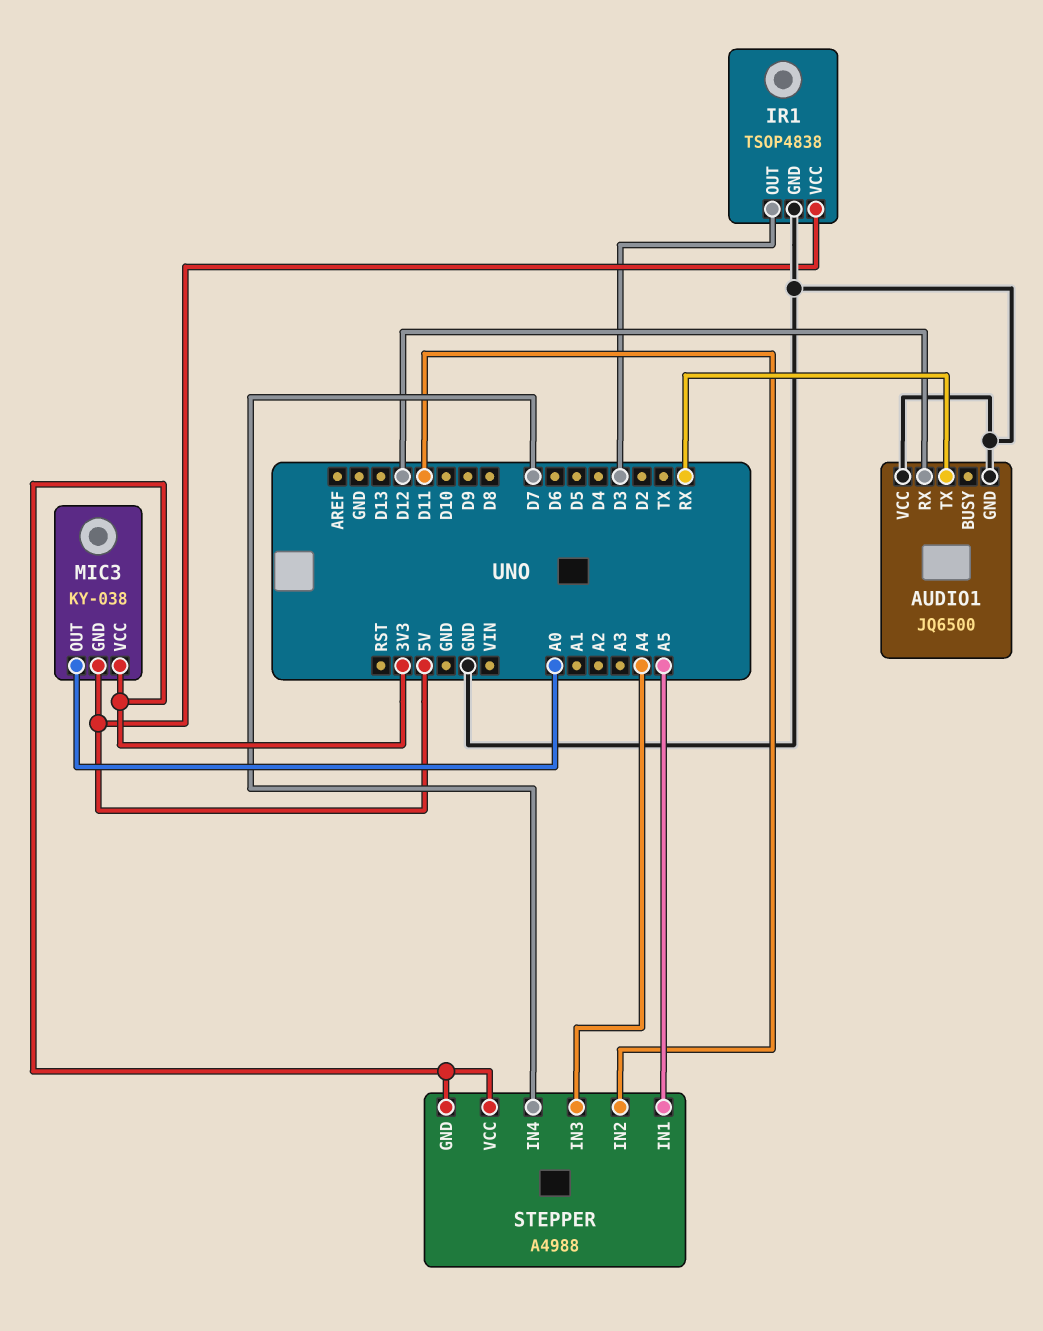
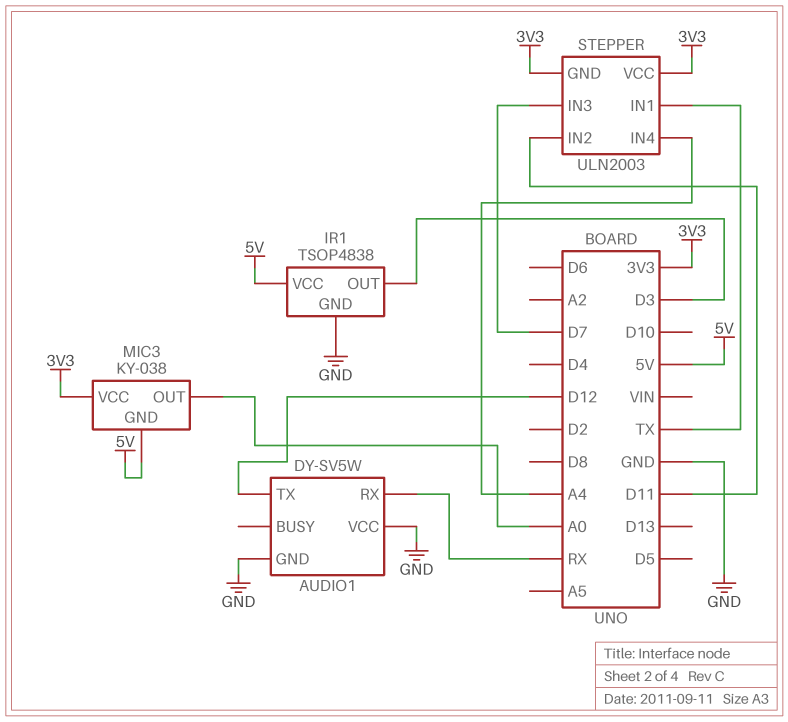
AUDIO1: JQ6500 -> DY-SV5W
AUDIO1 pin RX: D12 -> RX
AUDIO1 pin TX: RX -> D12
STEPPER: A4988 -> ULN2003
STEPPER pin IN1: A5 -> TX
STEPPER pin IN3: A4 -> D7
STEPPER pin IN4: D7 -> A4

